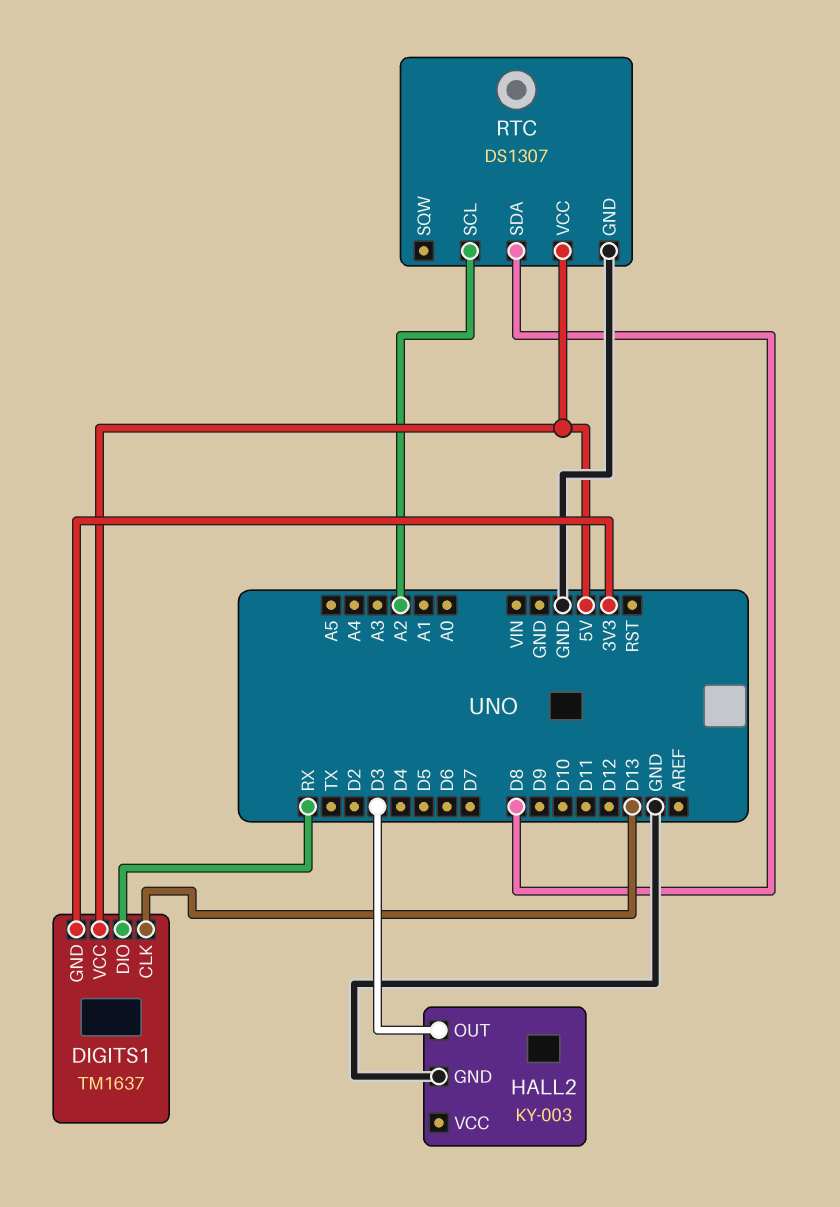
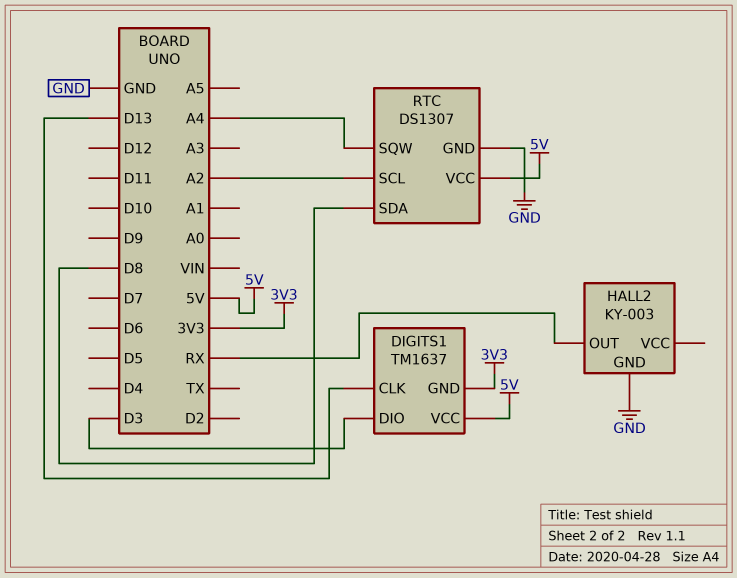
DIGITS1 pin DIO: RX -> D3
HALL2 pin OUT: D3 -> RX
RTC pin SQW: none -> A4

